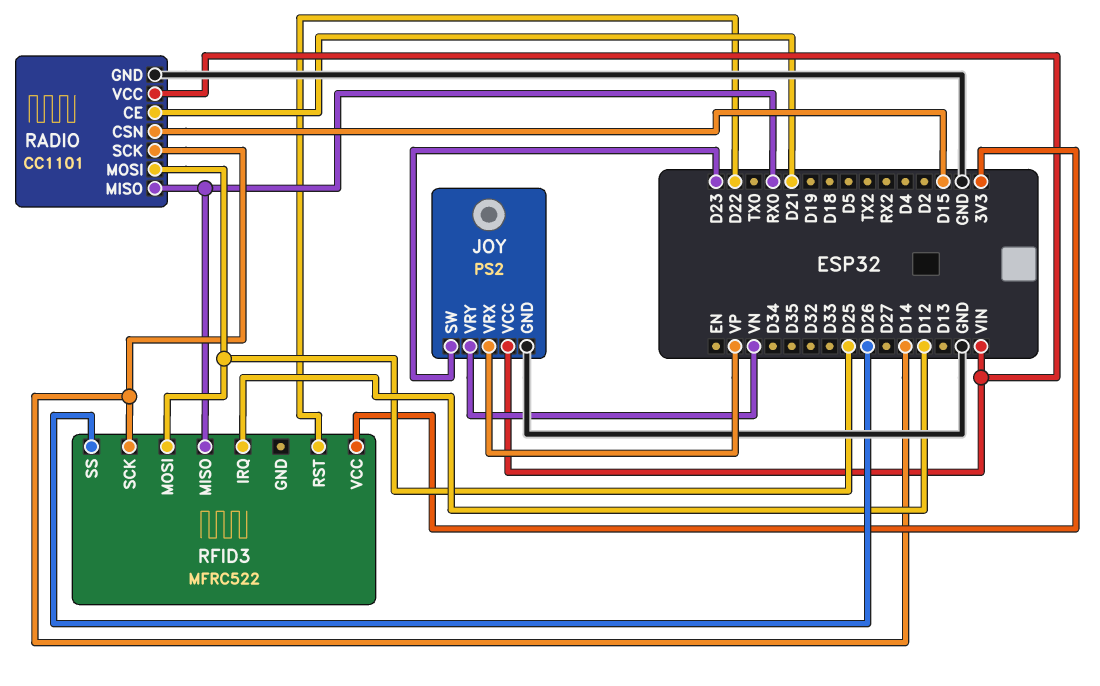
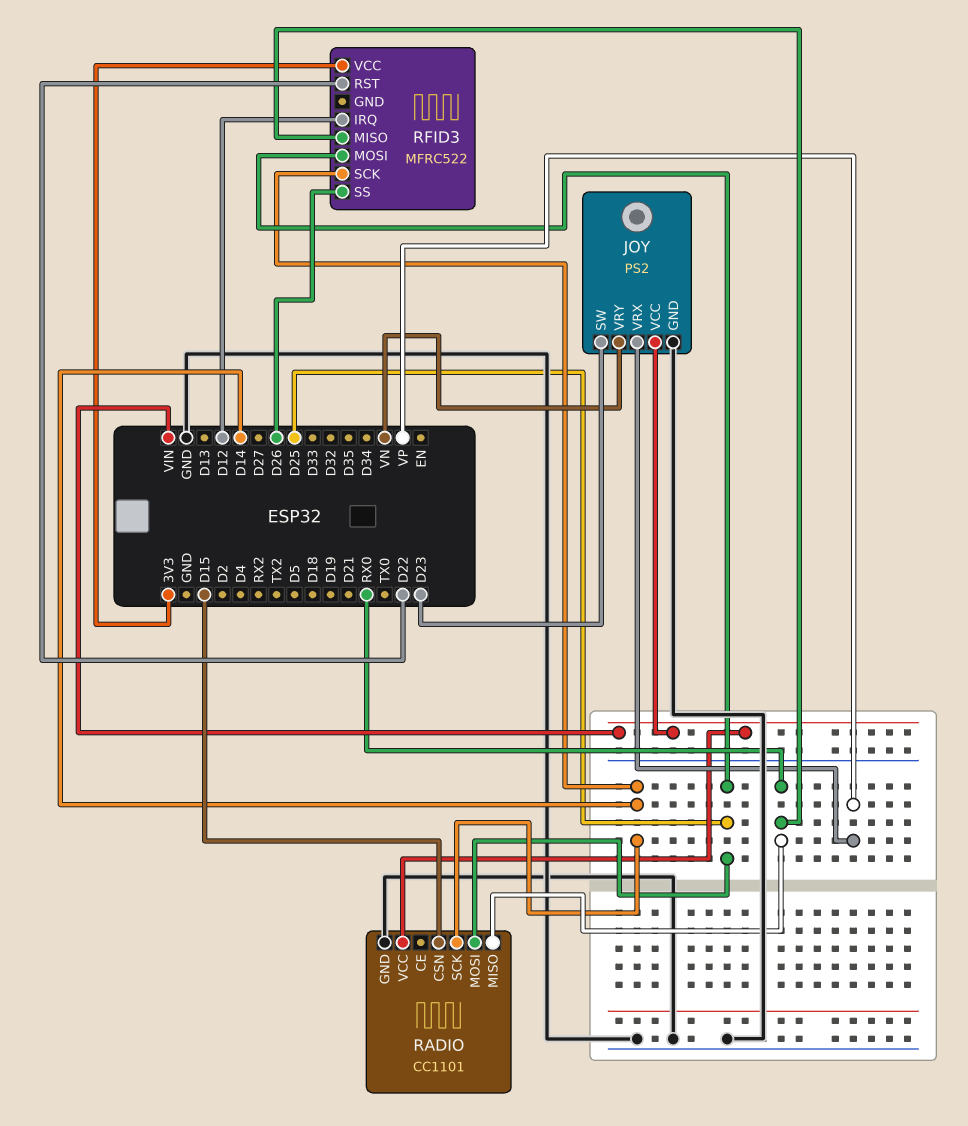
RADIO pin CE: D21 -> none

